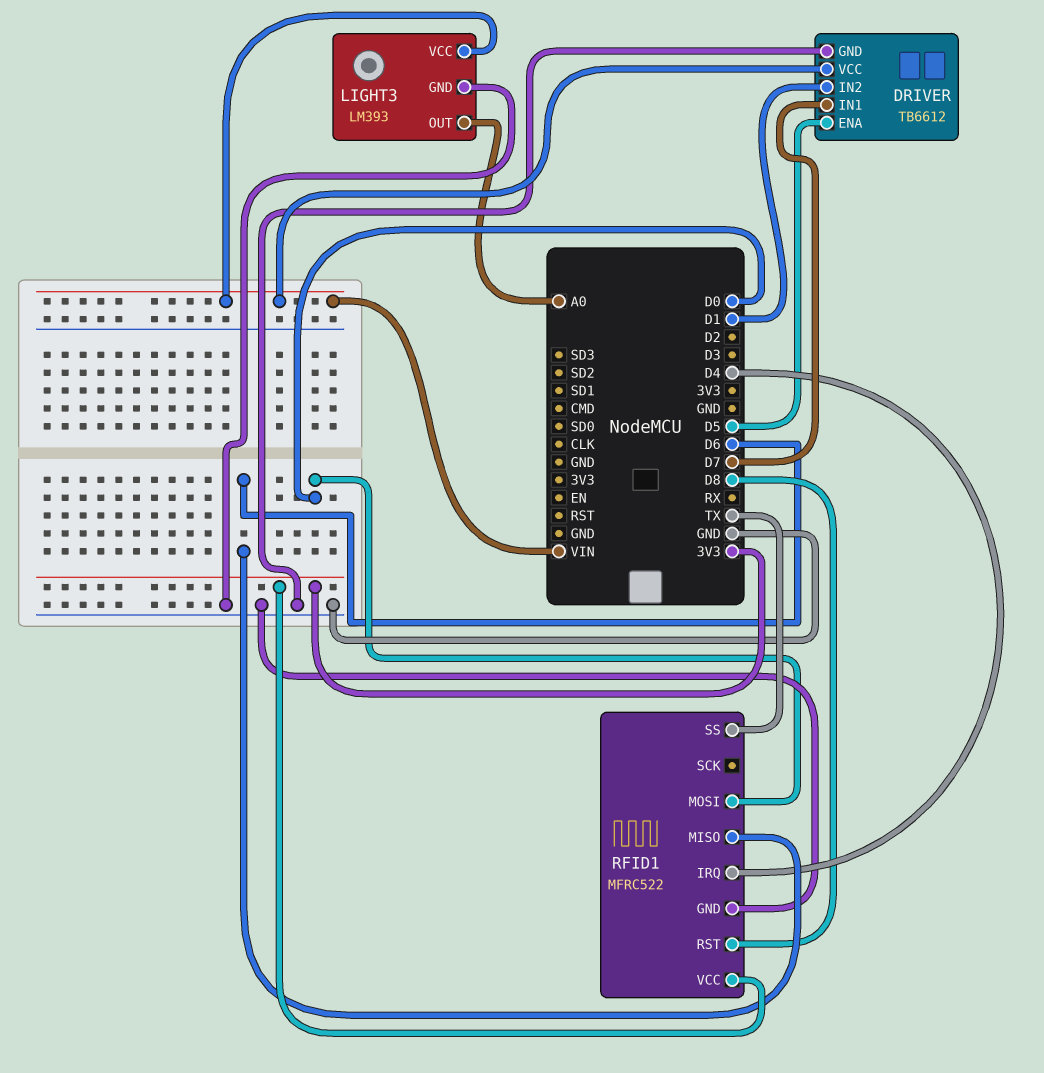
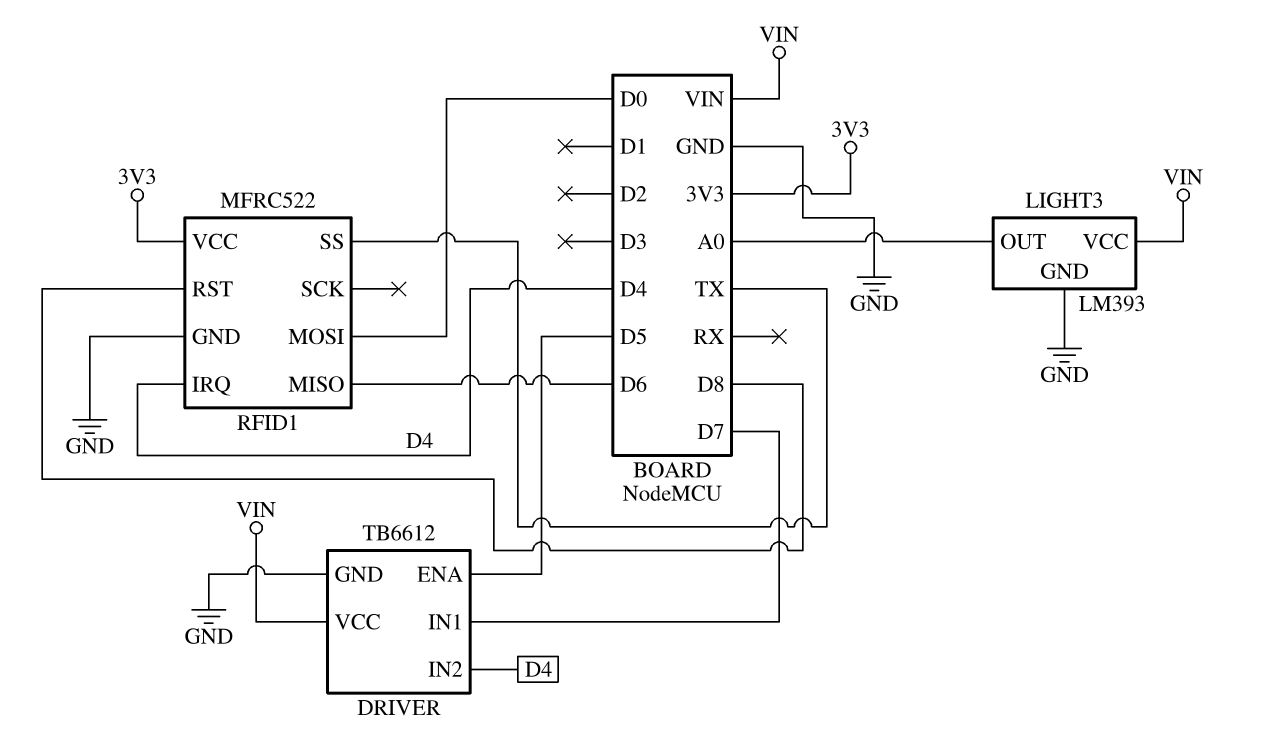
DRIVER pin IN2: D1 -> D4

